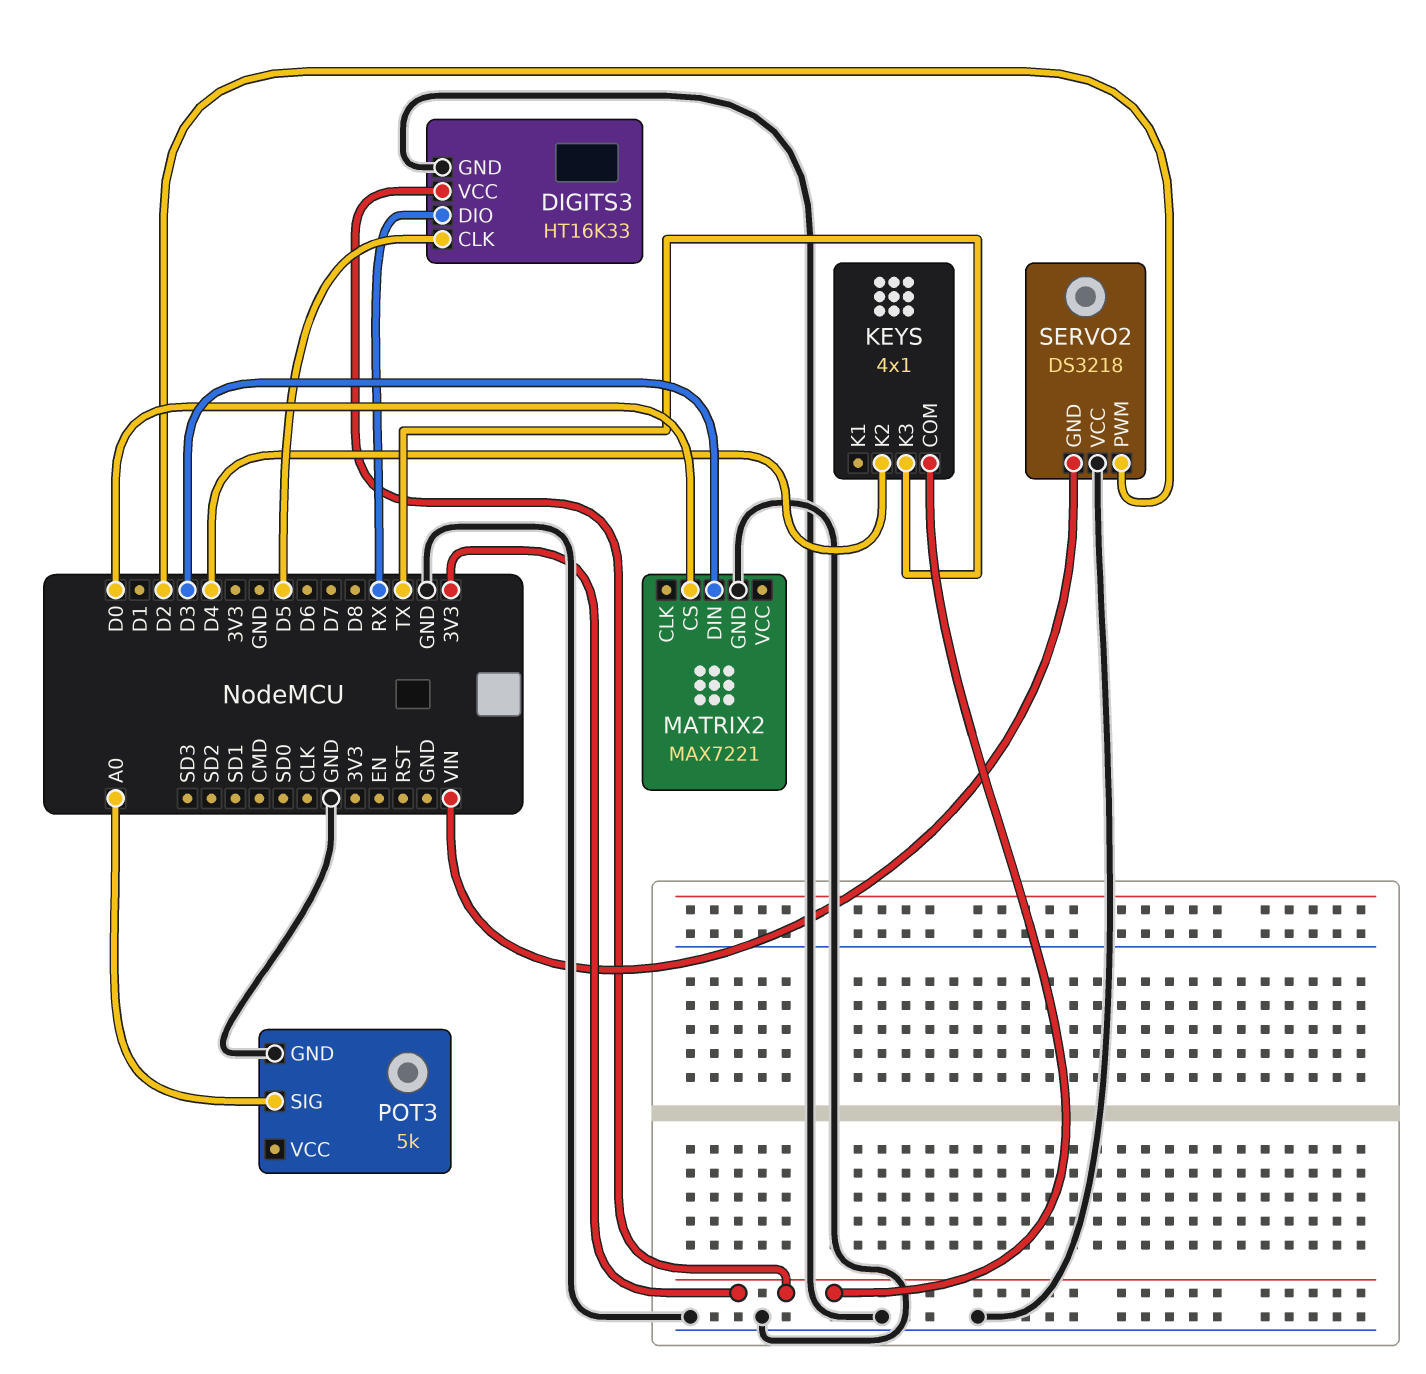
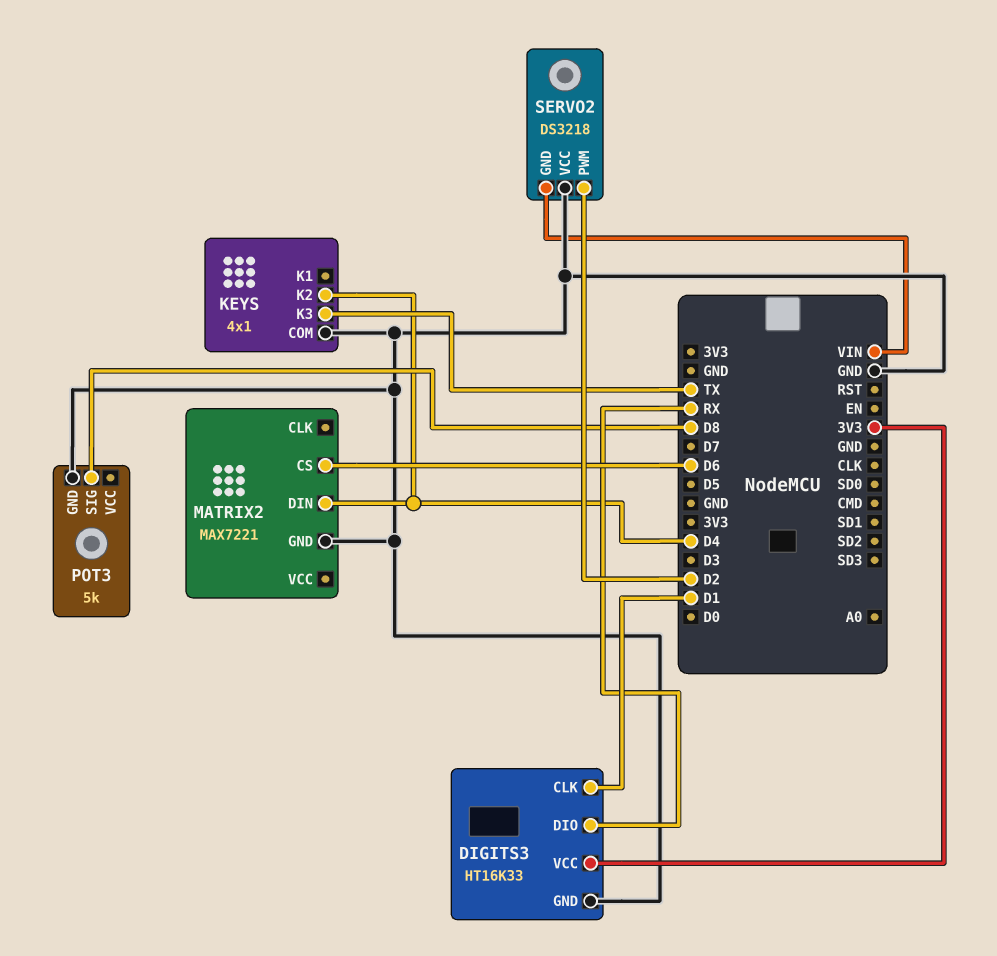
DIGITS3 pin CLK: D5 -> D1
KEYS pin COM: 3V3 -> GND
MATRIX2 pin CS: D0 -> D6
MATRIX2 pin DIN: D3 -> D4
POT3 pin SIG: A0 -> D8

